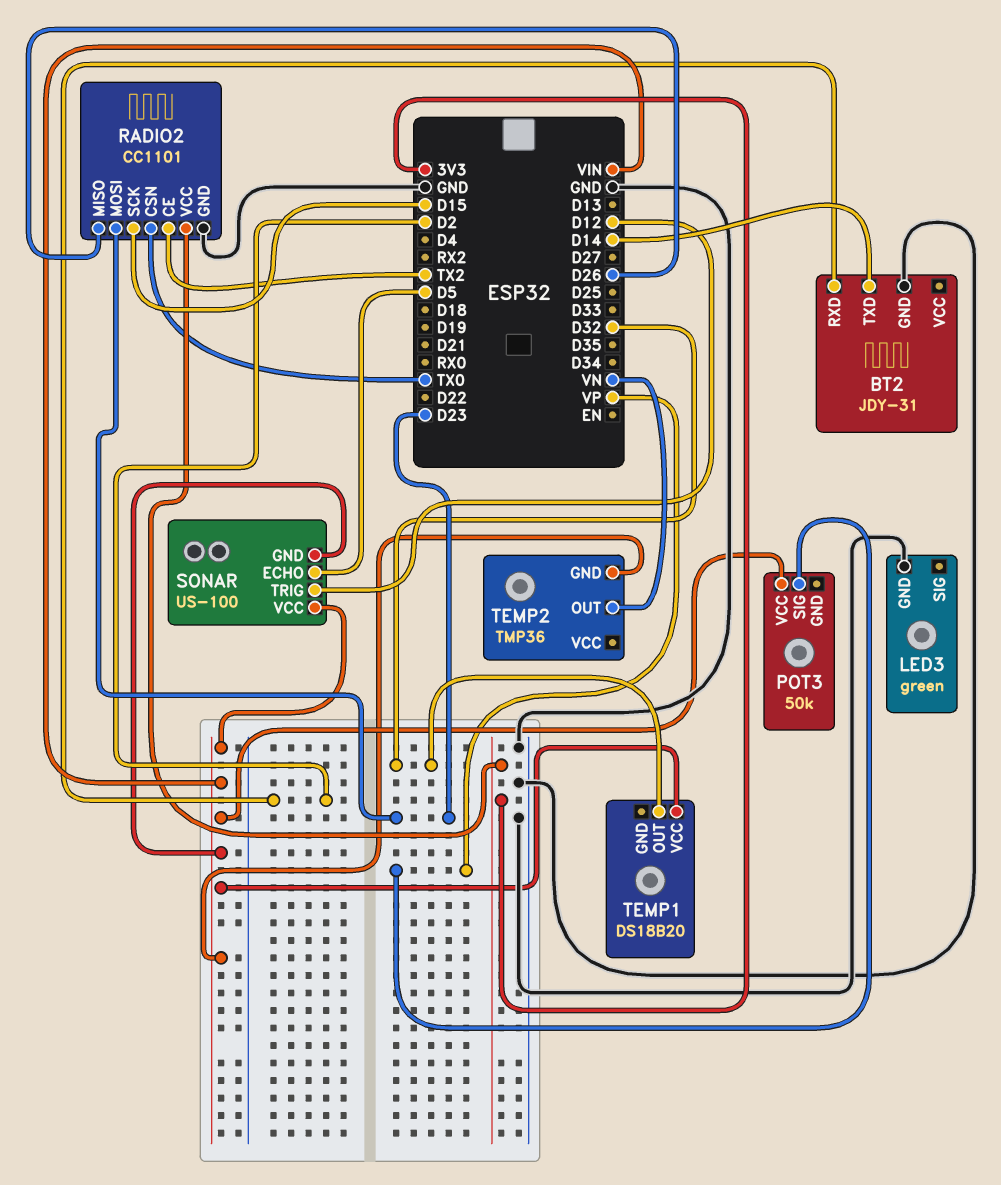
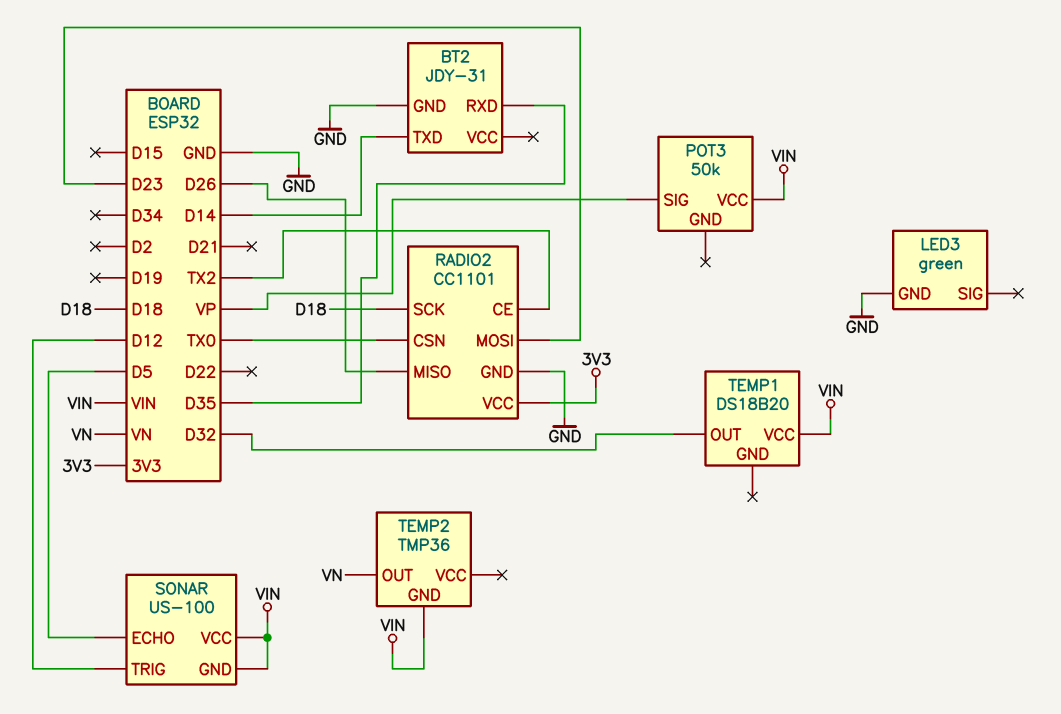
BT2 pin RXD: D2 -> D35
RADIO2 pin SCK: D15 -> D18

